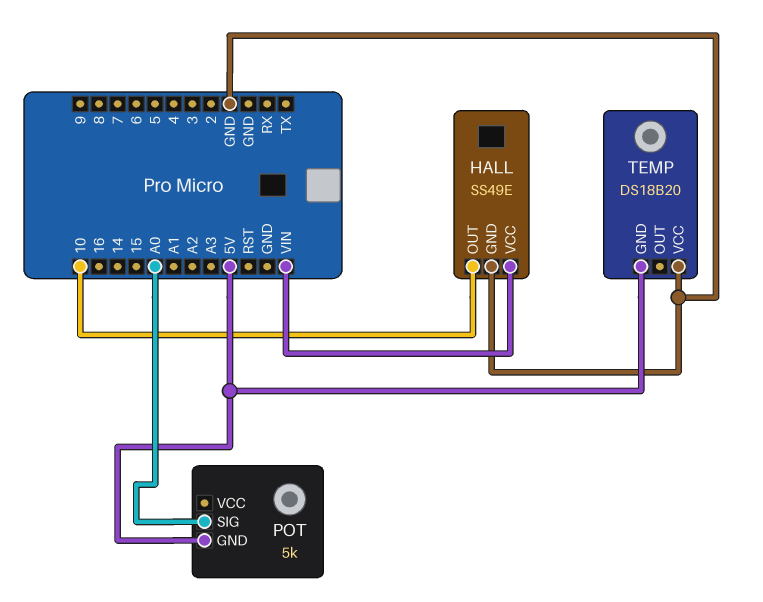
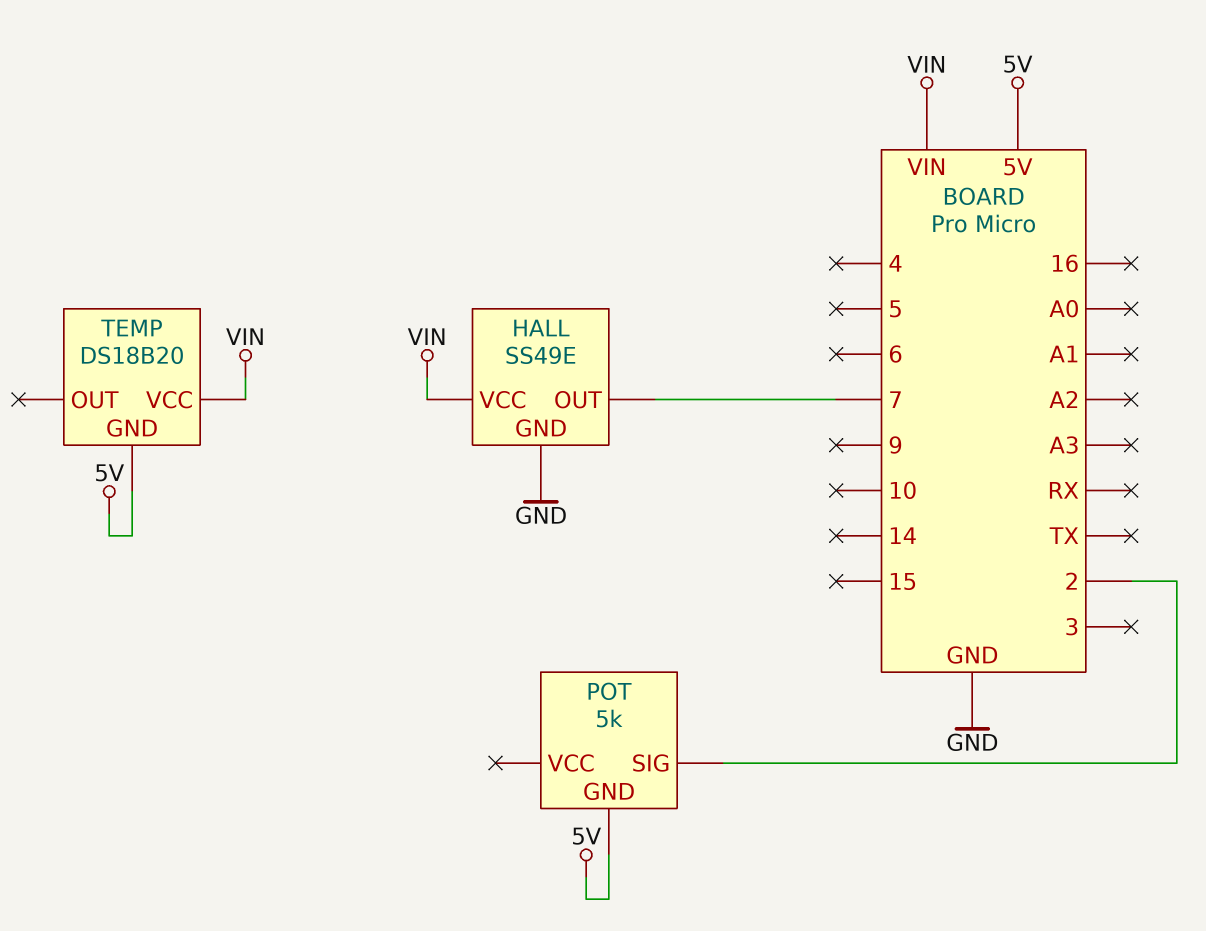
HALL pin OUT: 10 -> 7
POT pin SIG: A0 -> 2
TEMP pin VCC: GND -> VIN

